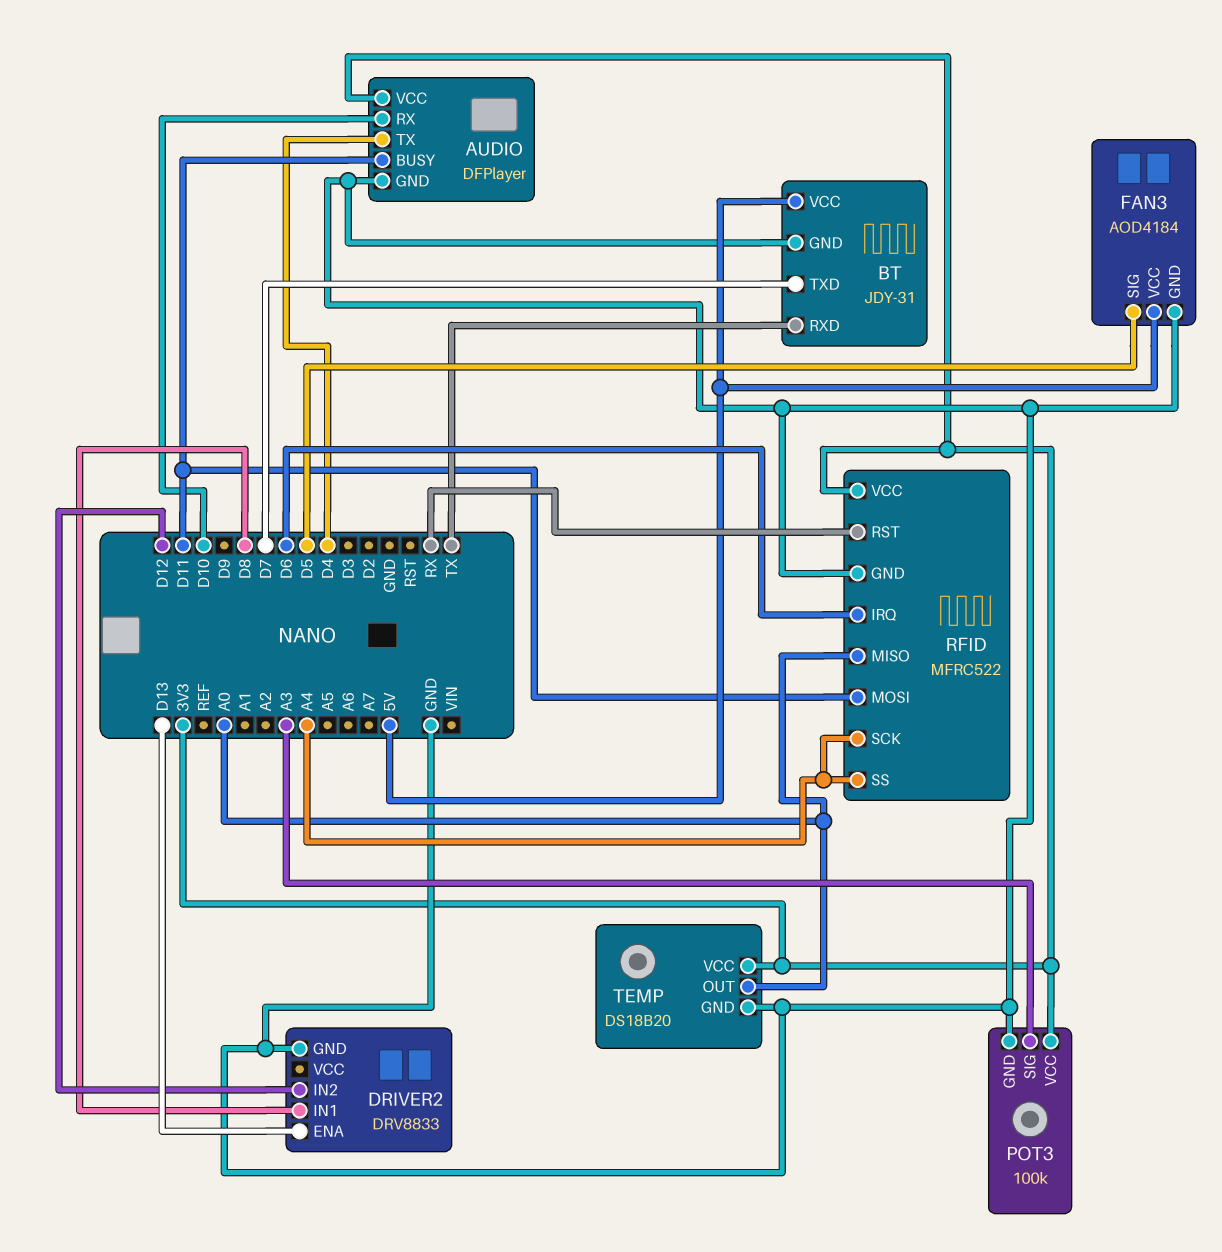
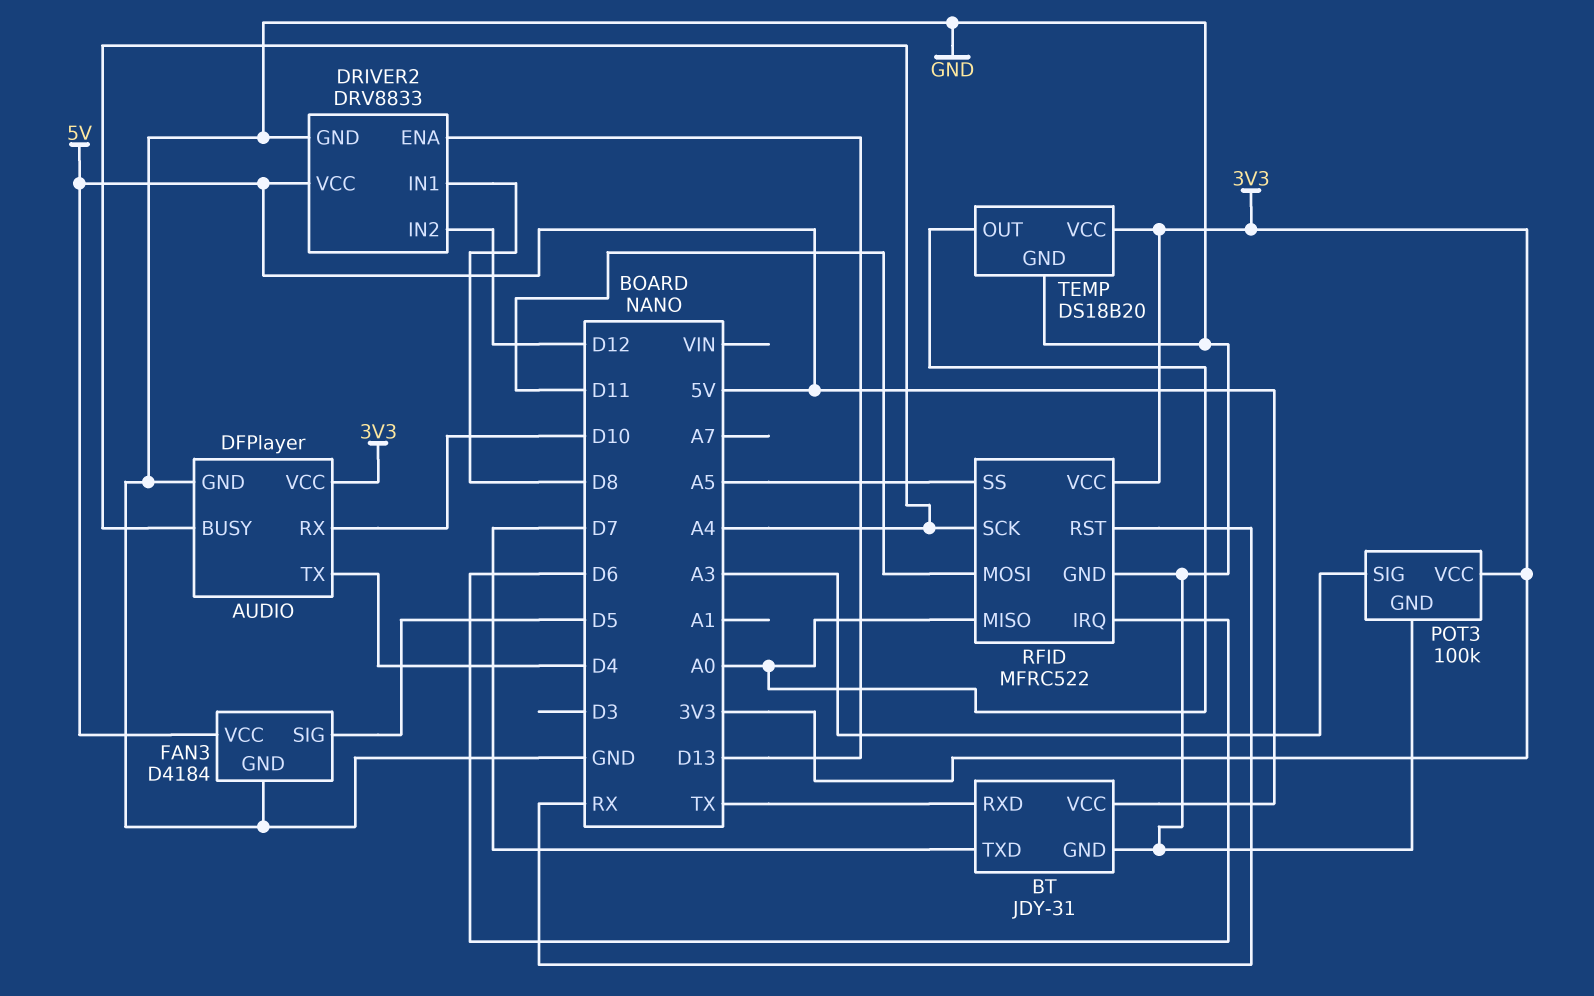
AUDIO pin BUSY: D11 -> A4
DRIVER2 pin VCC: none -> 5V
FAN3: AOD4184 -> D4184
RFID pin SS: A4 -> A5

